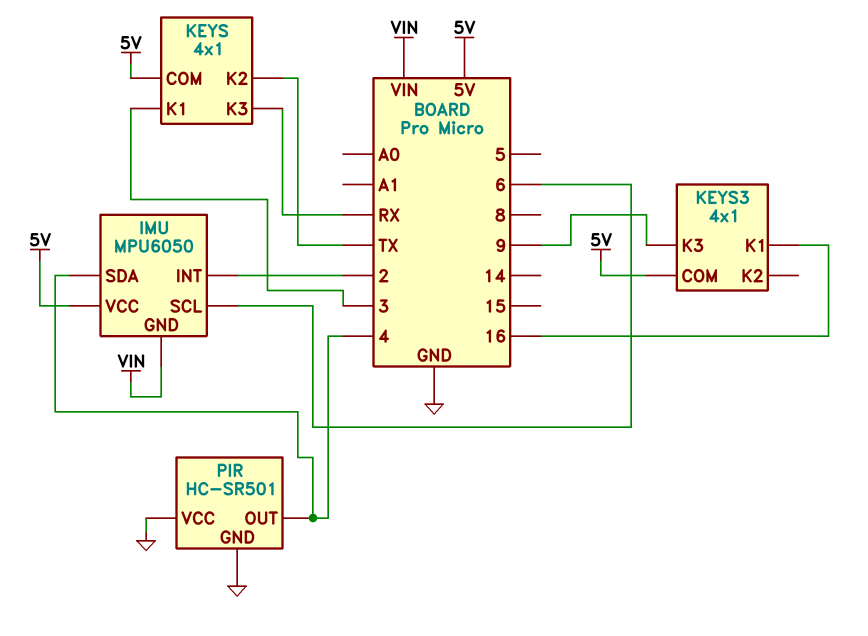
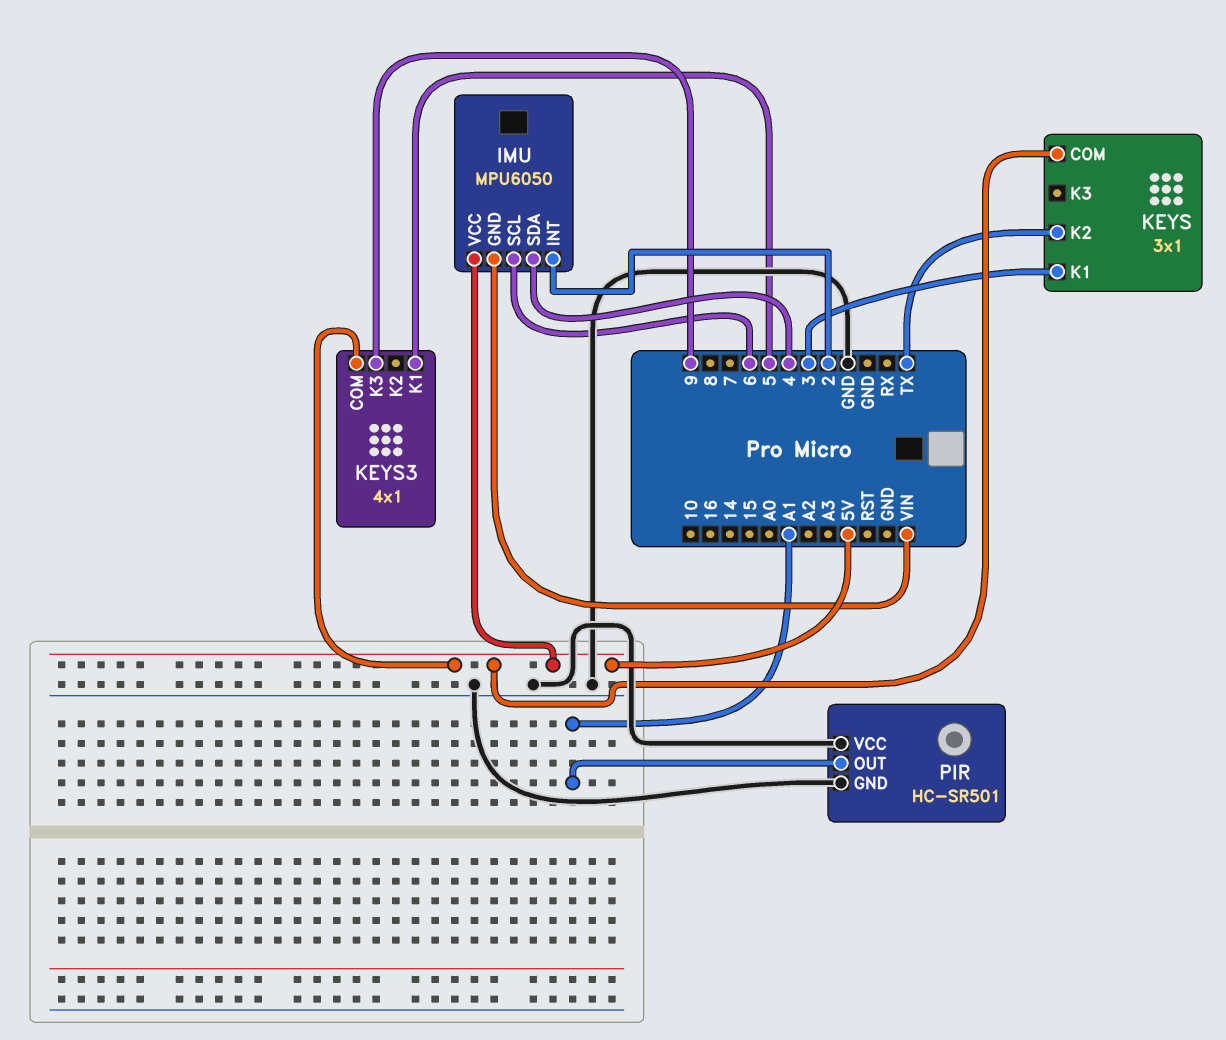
KEYS: 4x1 -> 3x1
KEYS pin K3: RX -> none
KEYS3 pin K1: 16 -> 5
PIR pin OUT: 4 -> A1

